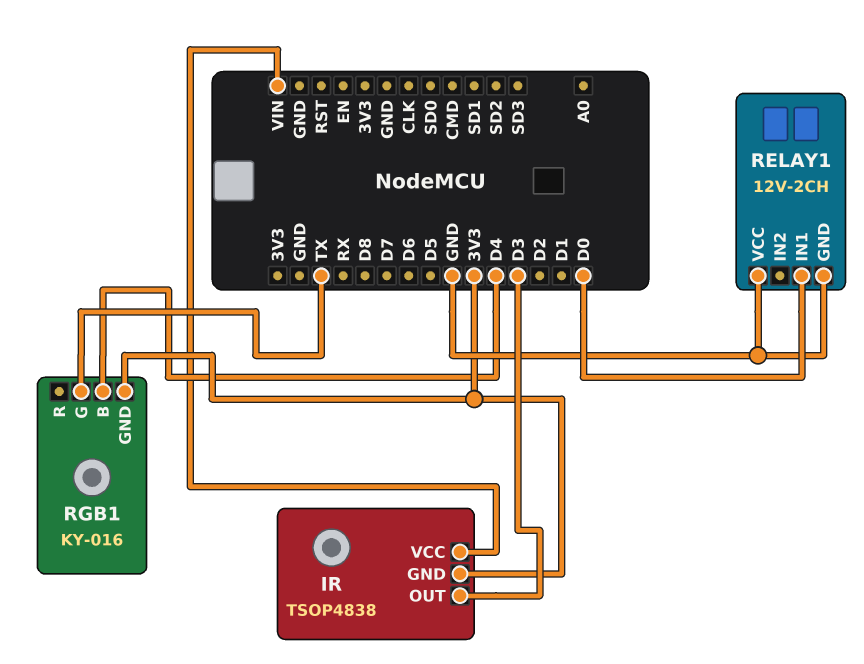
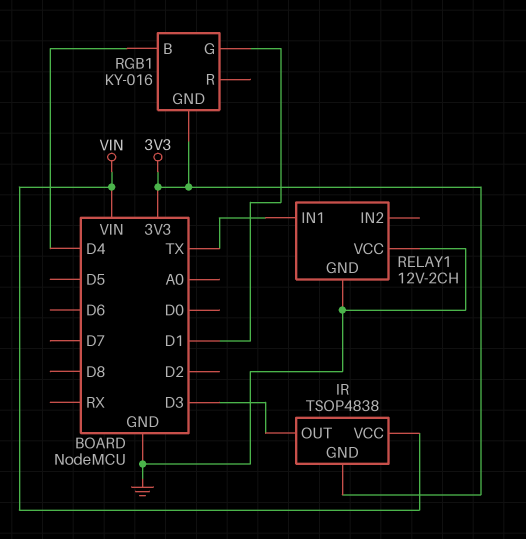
RELAY1 pin IN1: D0 -> TX
RGB1 pin G: TX -> D1

